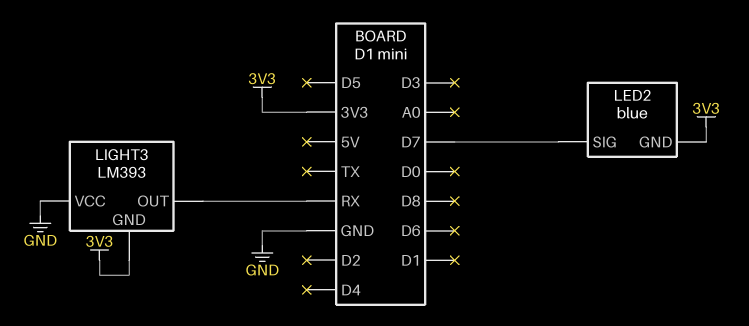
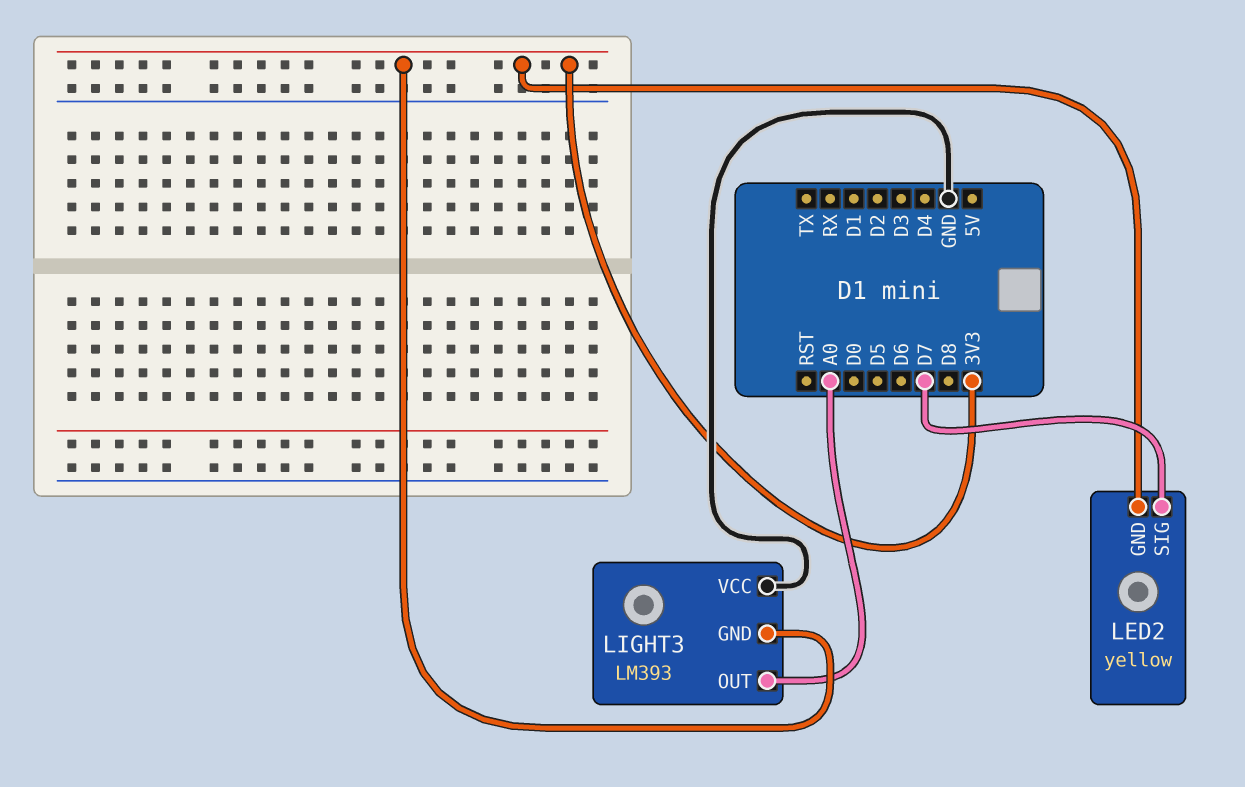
LED2: blue -> yellow
LIGHT3 pin OUT: RX -> A0

